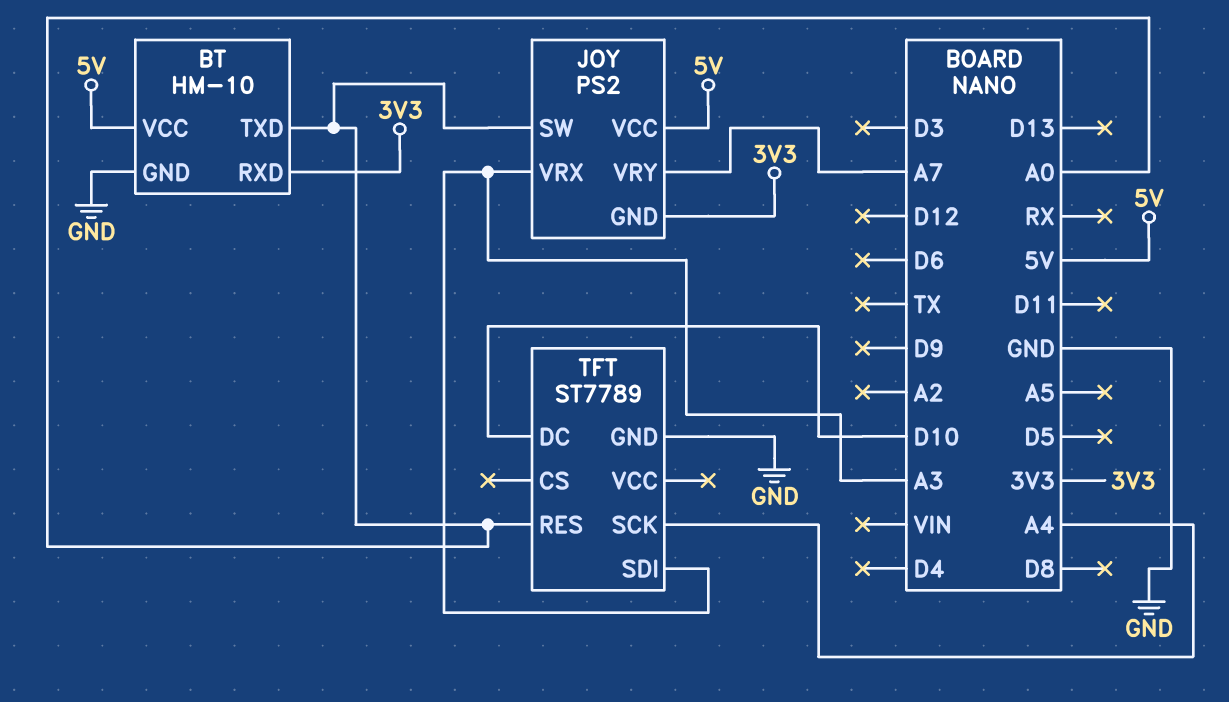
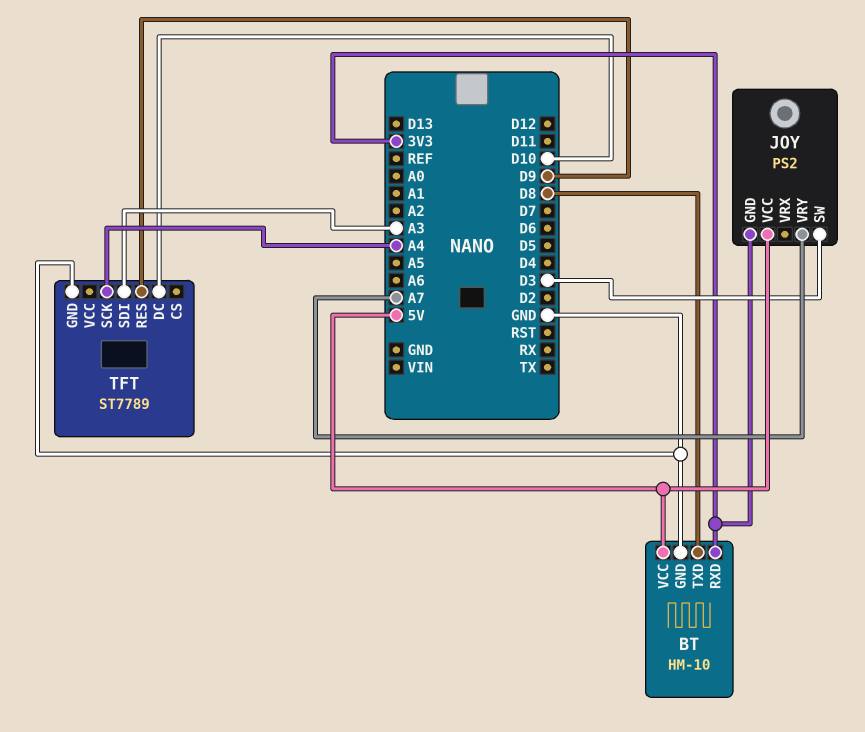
BT pin TXD: A0 -> D8
JOY pin SW: A0 -> D3
JOY pin VRX: A3 -> none
TFT pin RES: A0 -> D9

